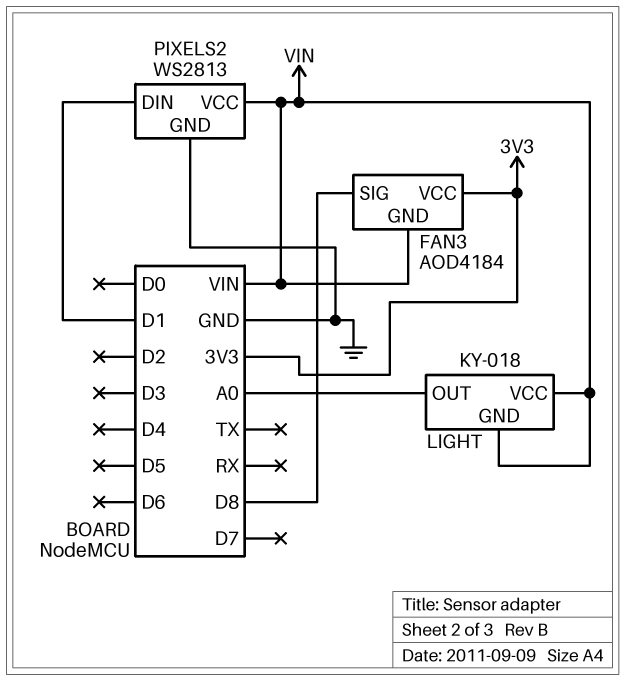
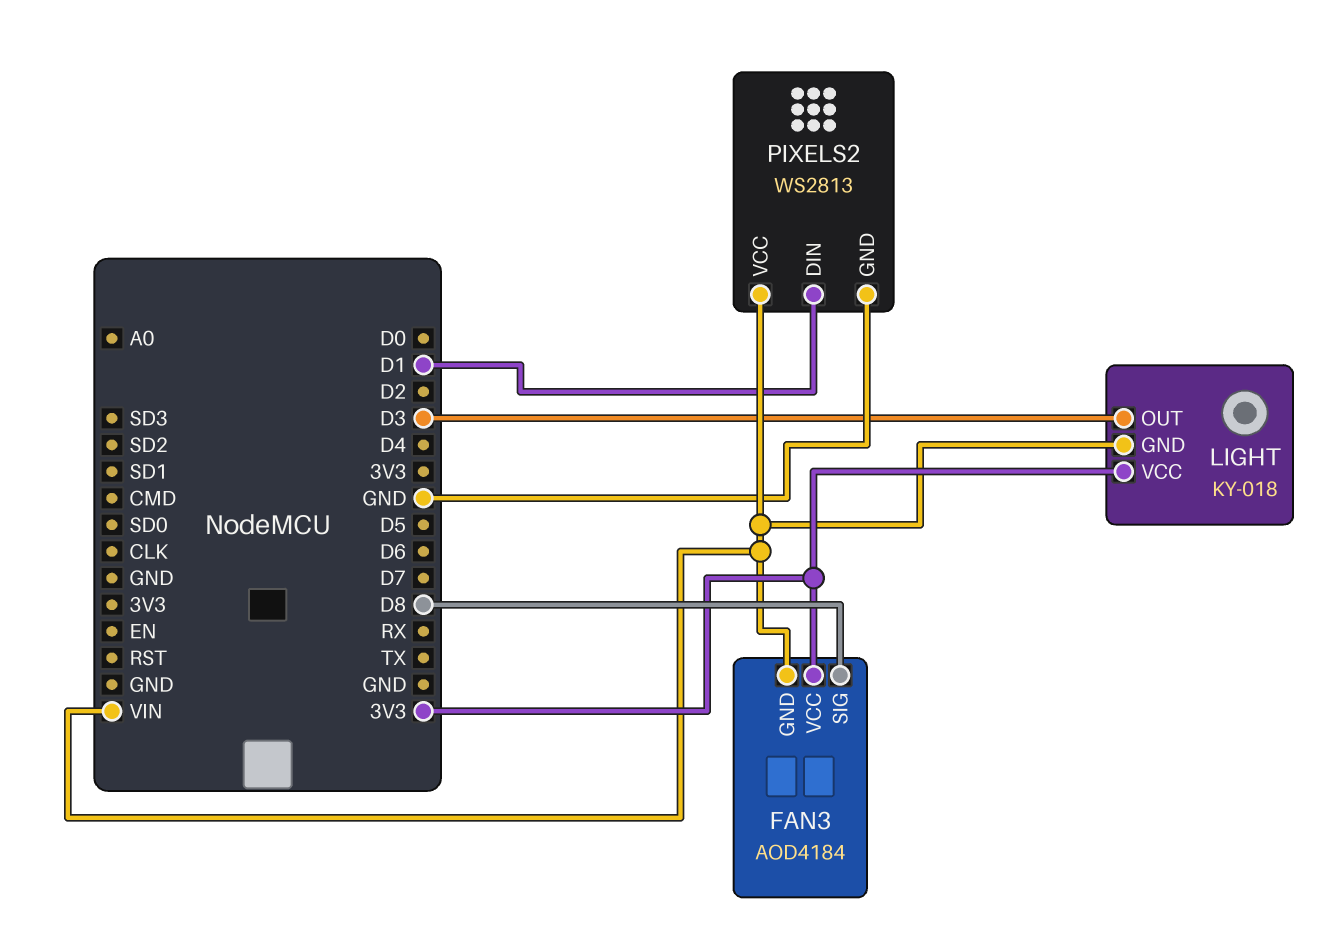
LIGHT pin OUT: A0 -> D3
LIGHT pin VCC: VIN -> 3V3

